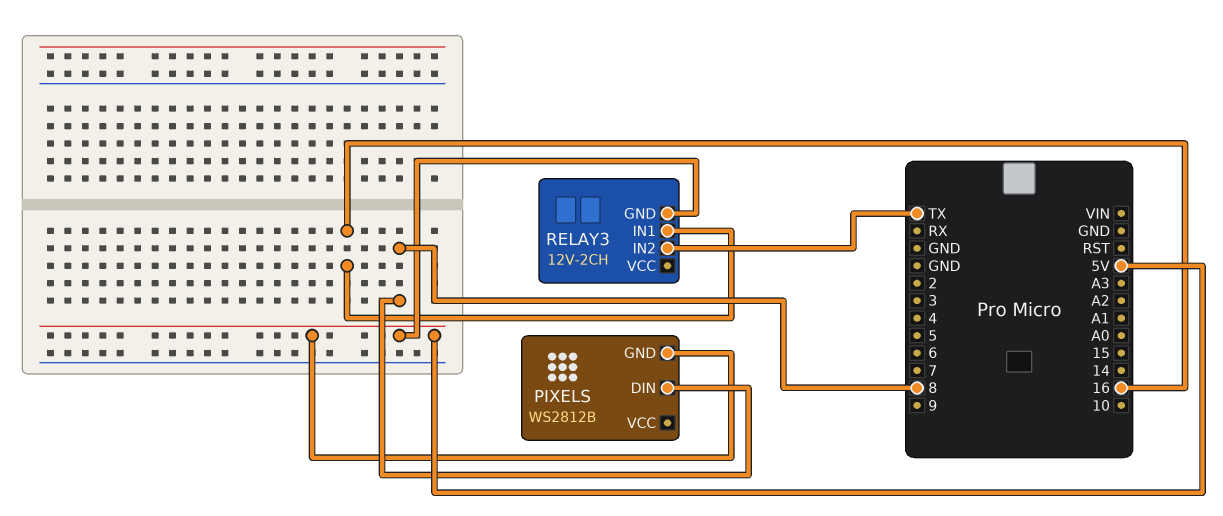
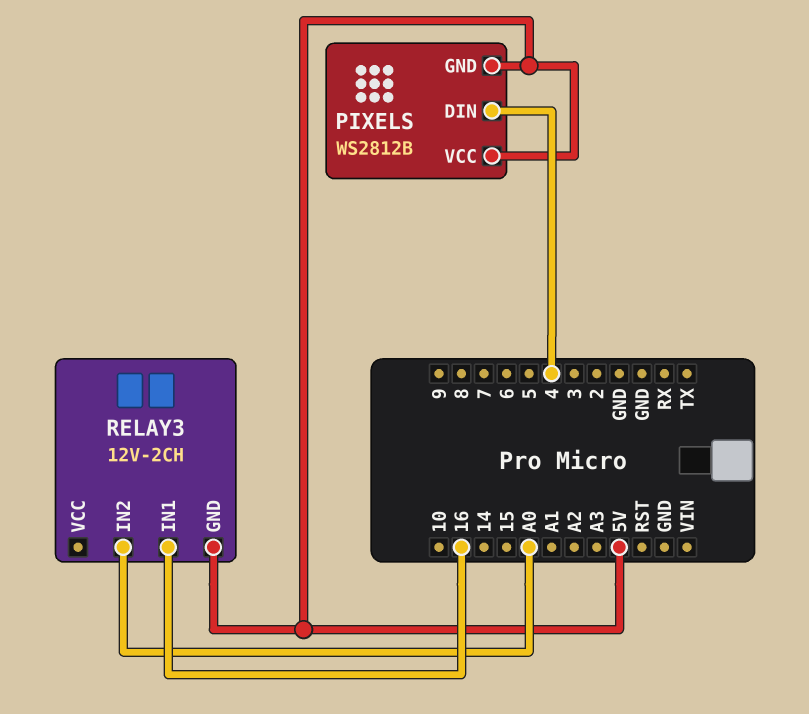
PIXELS pin DIN: 8 -> 4
PIXELS pin VCC: none -> 5V
RELAY3 pin IN2: TX -> A0

